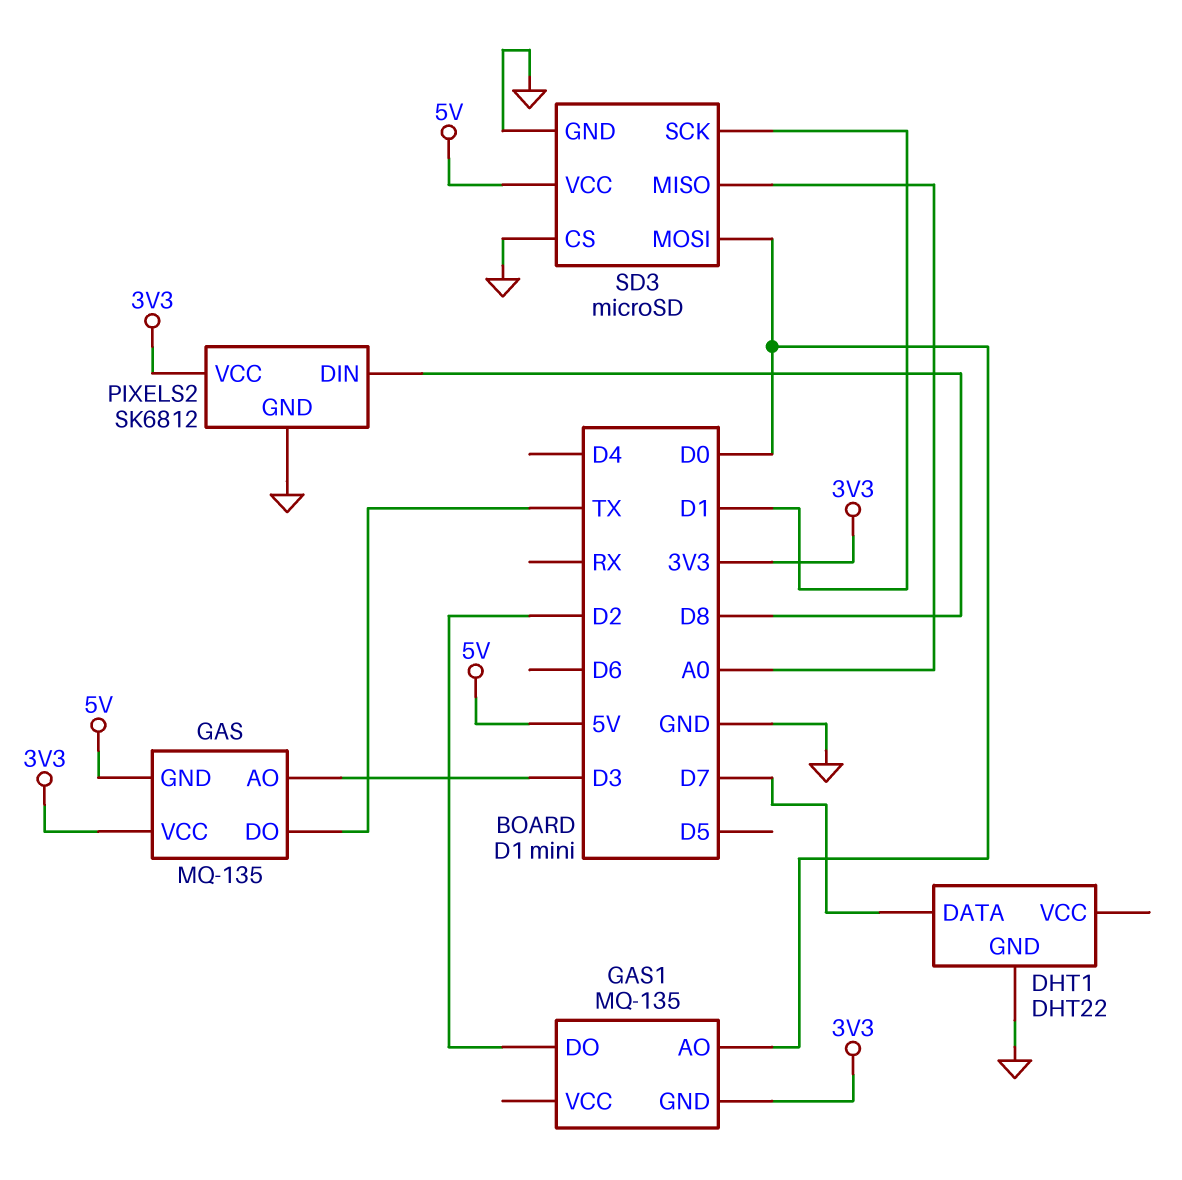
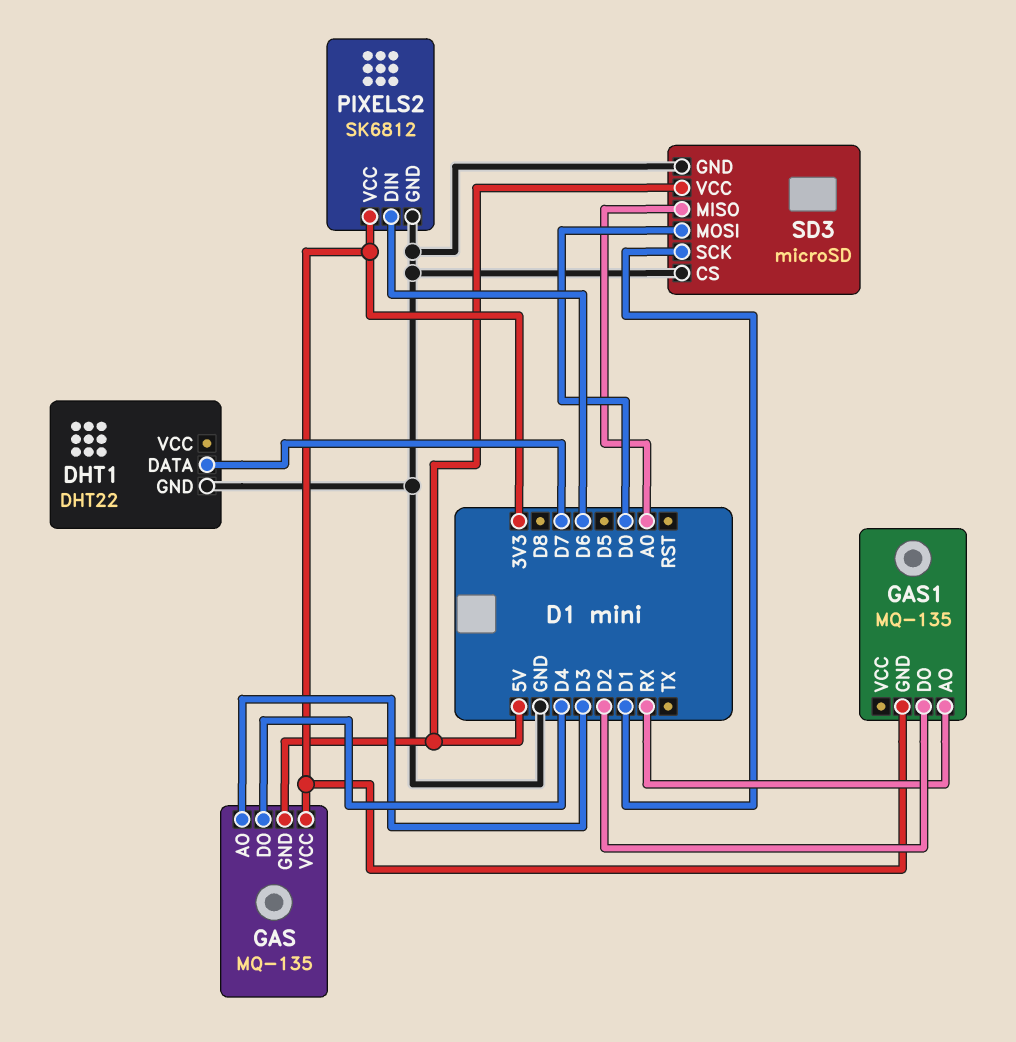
GAS pin DO: TX -> D4
GAS1 pin AO: D0 -> RX
PIXELS2 pin DIN: D8 -> D6

